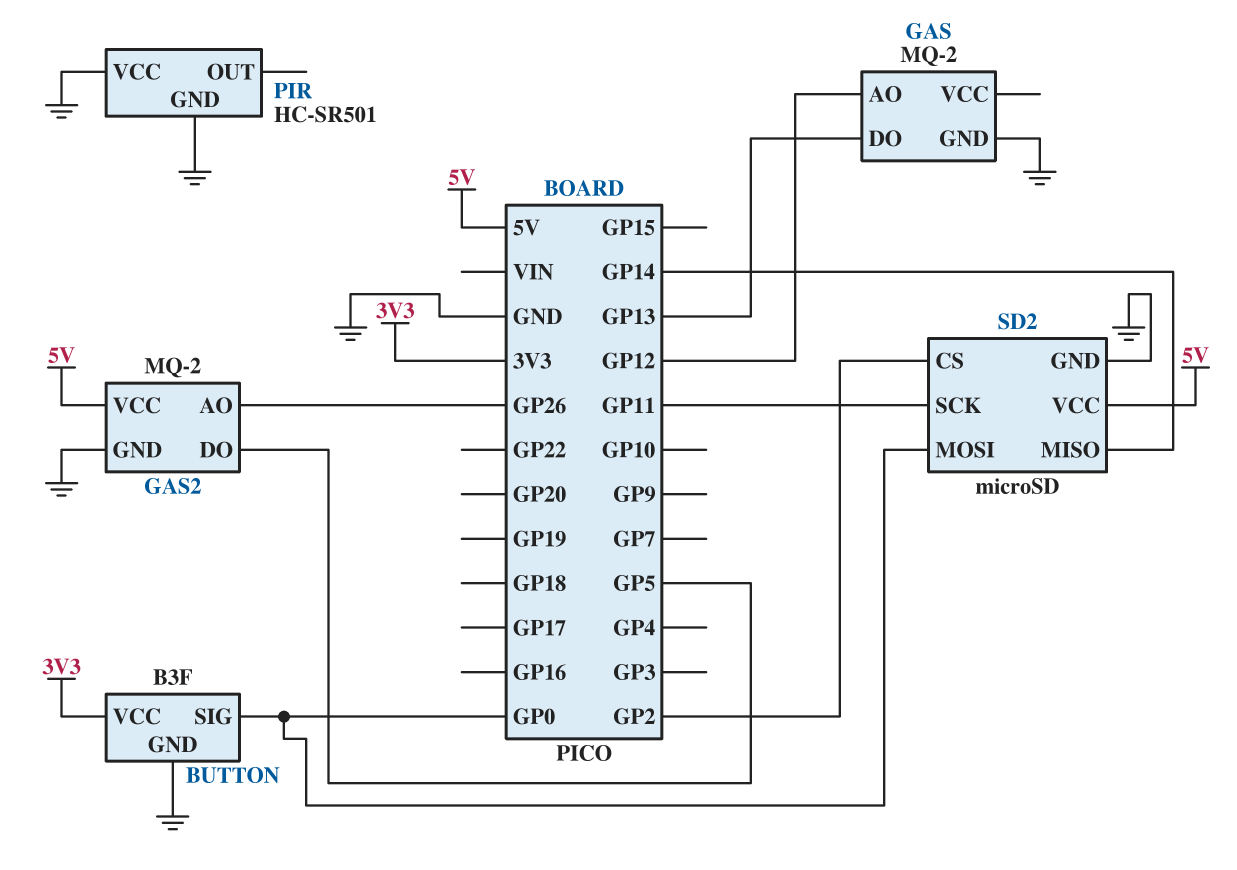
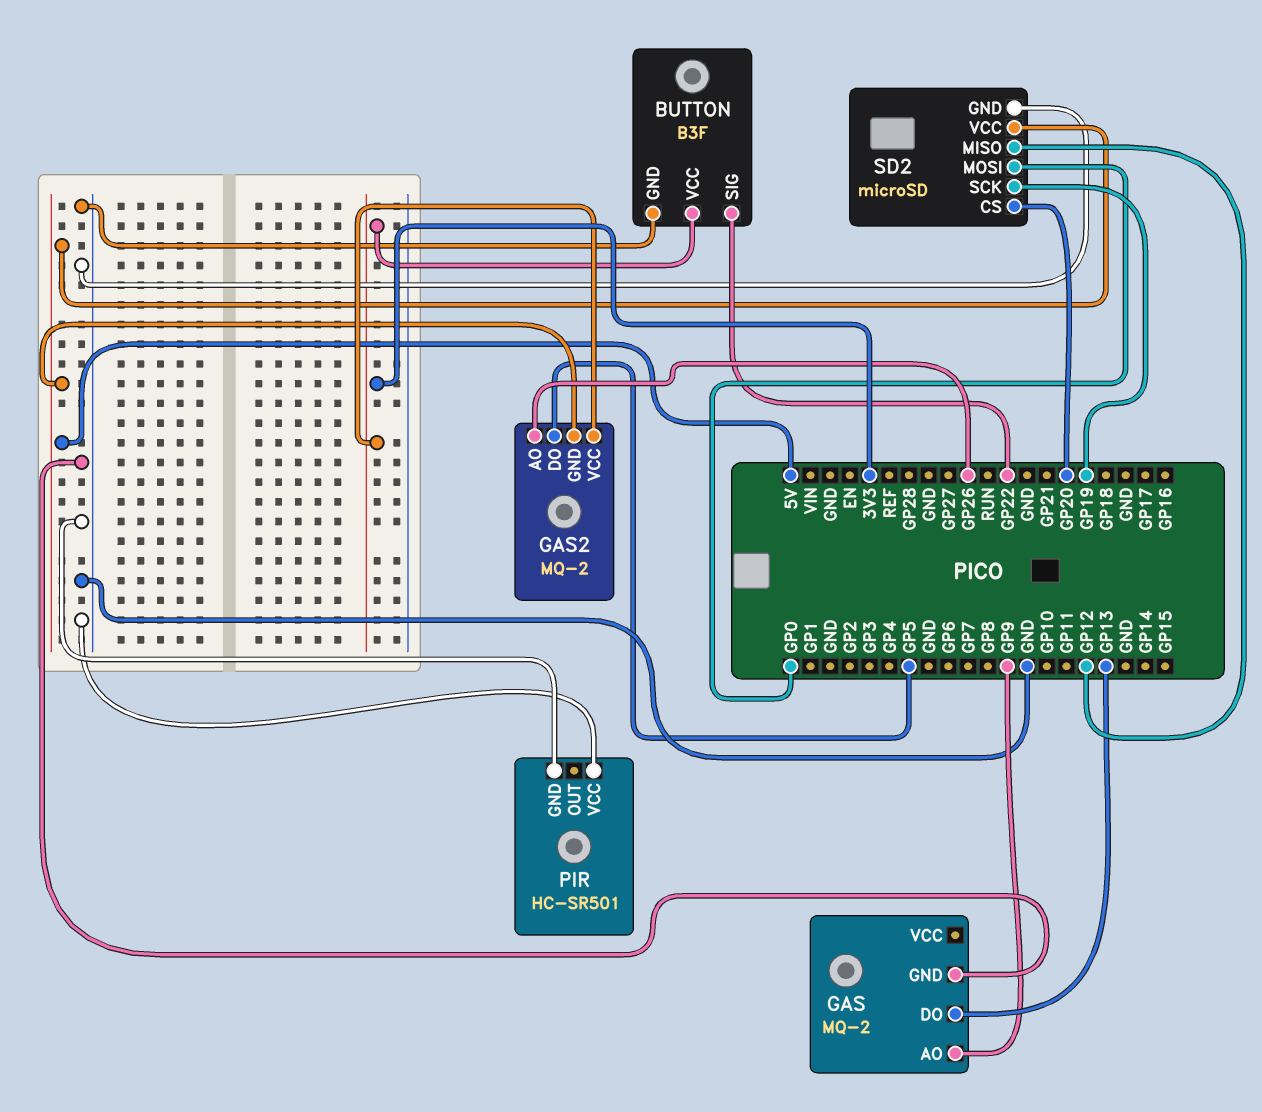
BUTTON pin SIG: GP0 -> GP22
GAS pin AO: GP12 -> GP9
GAS2 pin GND: GND -> 5V
GAS2 pin VCC: 5V -> 3V3
SD2 pin CS: GP2 -> GP20
SD2 pin MISO: GP14 -> GP12
SD2 pin SCK: GP11 -> GP19

